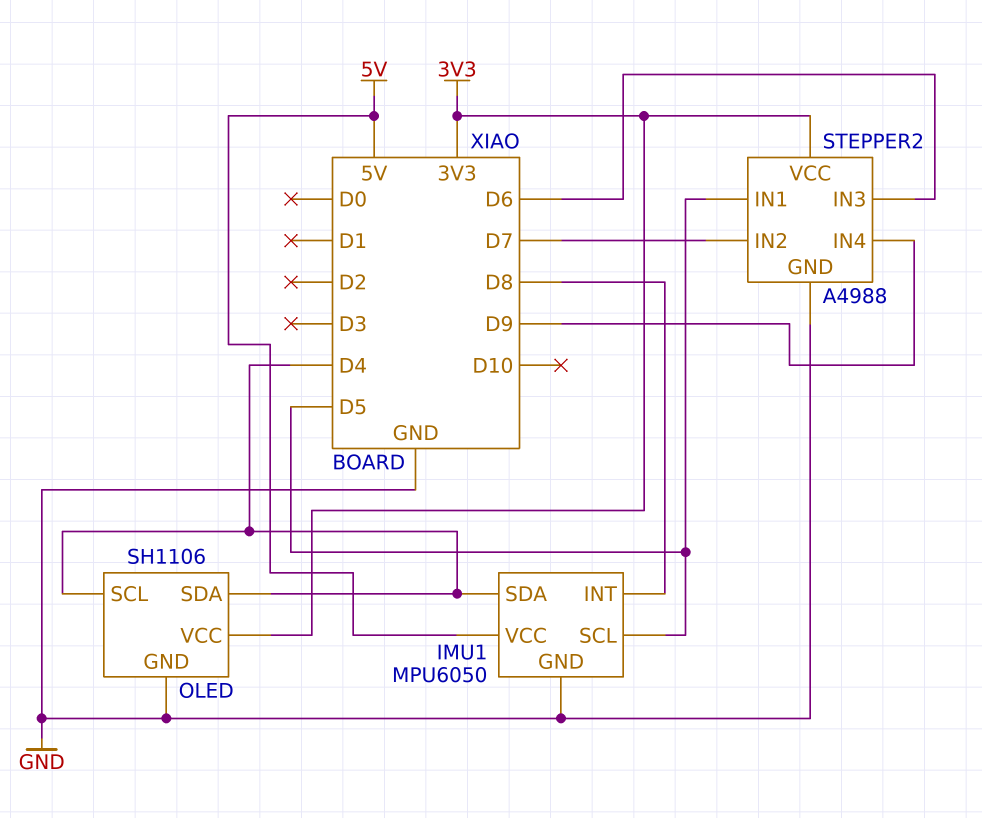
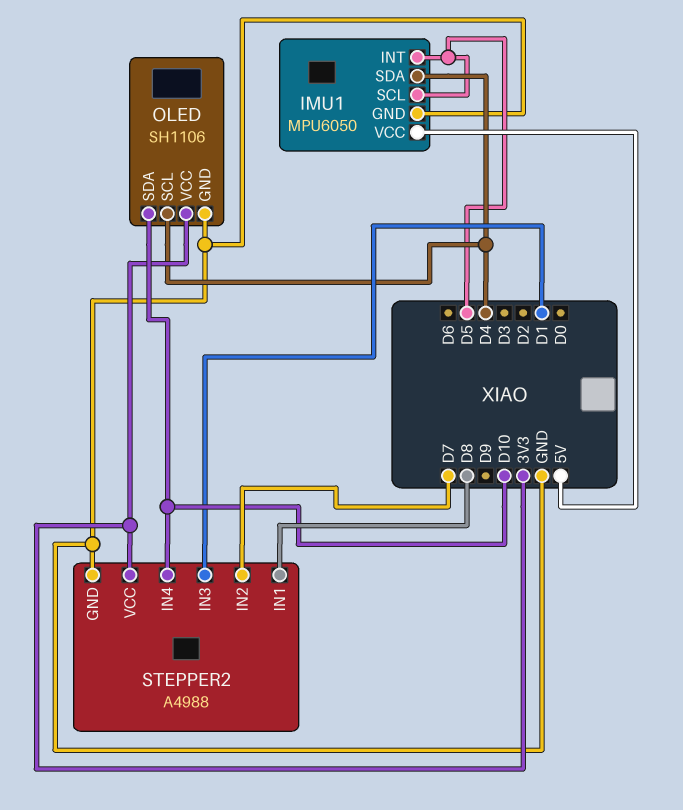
IMU1 pin INT: D8 -> D5
OLED pin SDA: D4 -> D10
STEPPER2 pin IN1: D5 -> D8
STEPPER2 pin IN3: D6 -> D1
STEPPER2 pin IN4: D9 -> D10

